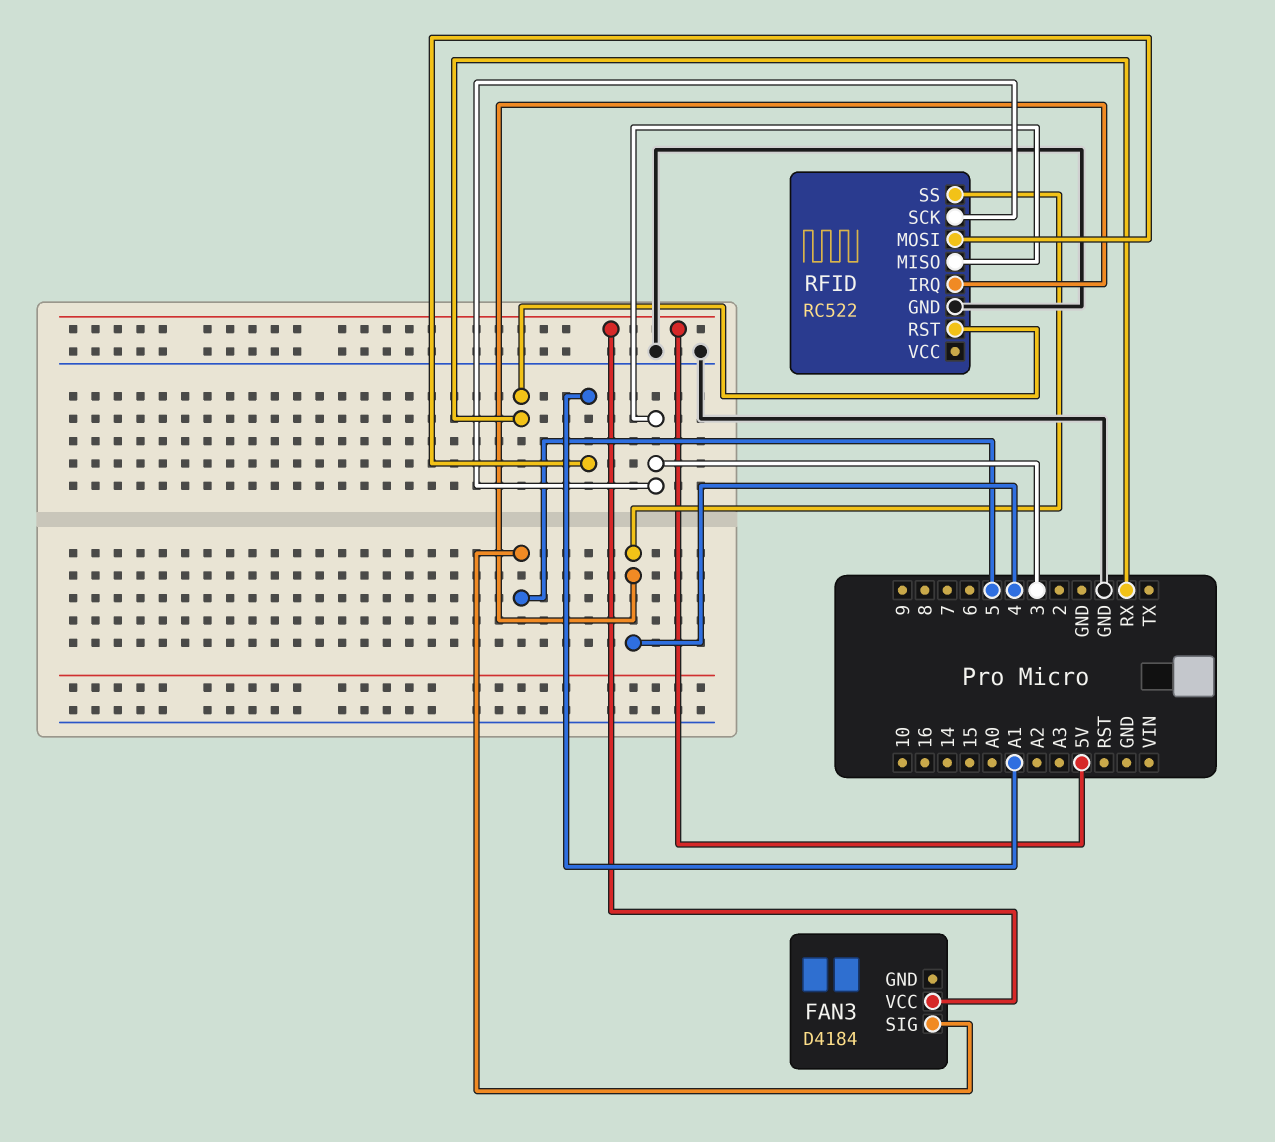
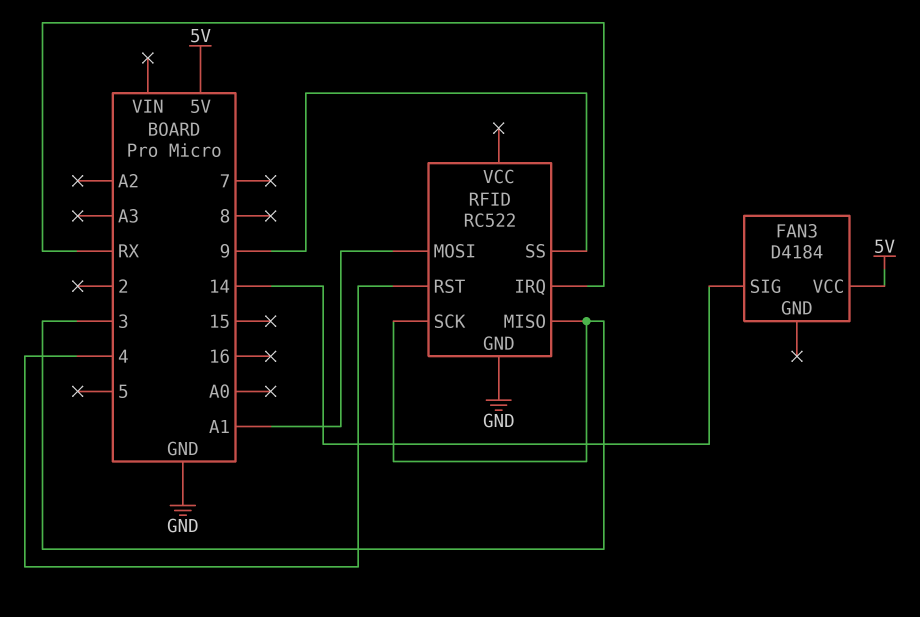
FAN3 pin SIG: 5 -> 14
RFID pin IRQ: 4 -> RX
RFID pin RST: RX -> 4
RFID pin SS: 4 -> 9

